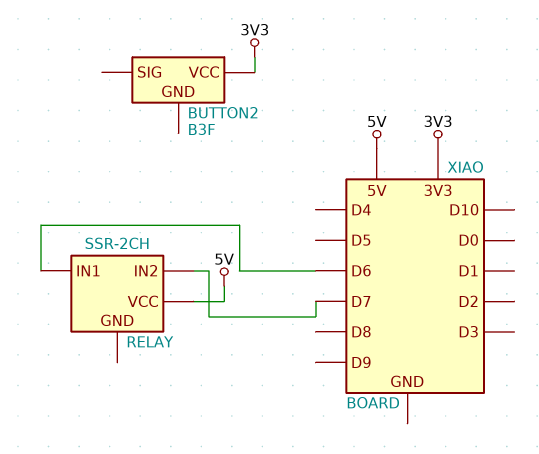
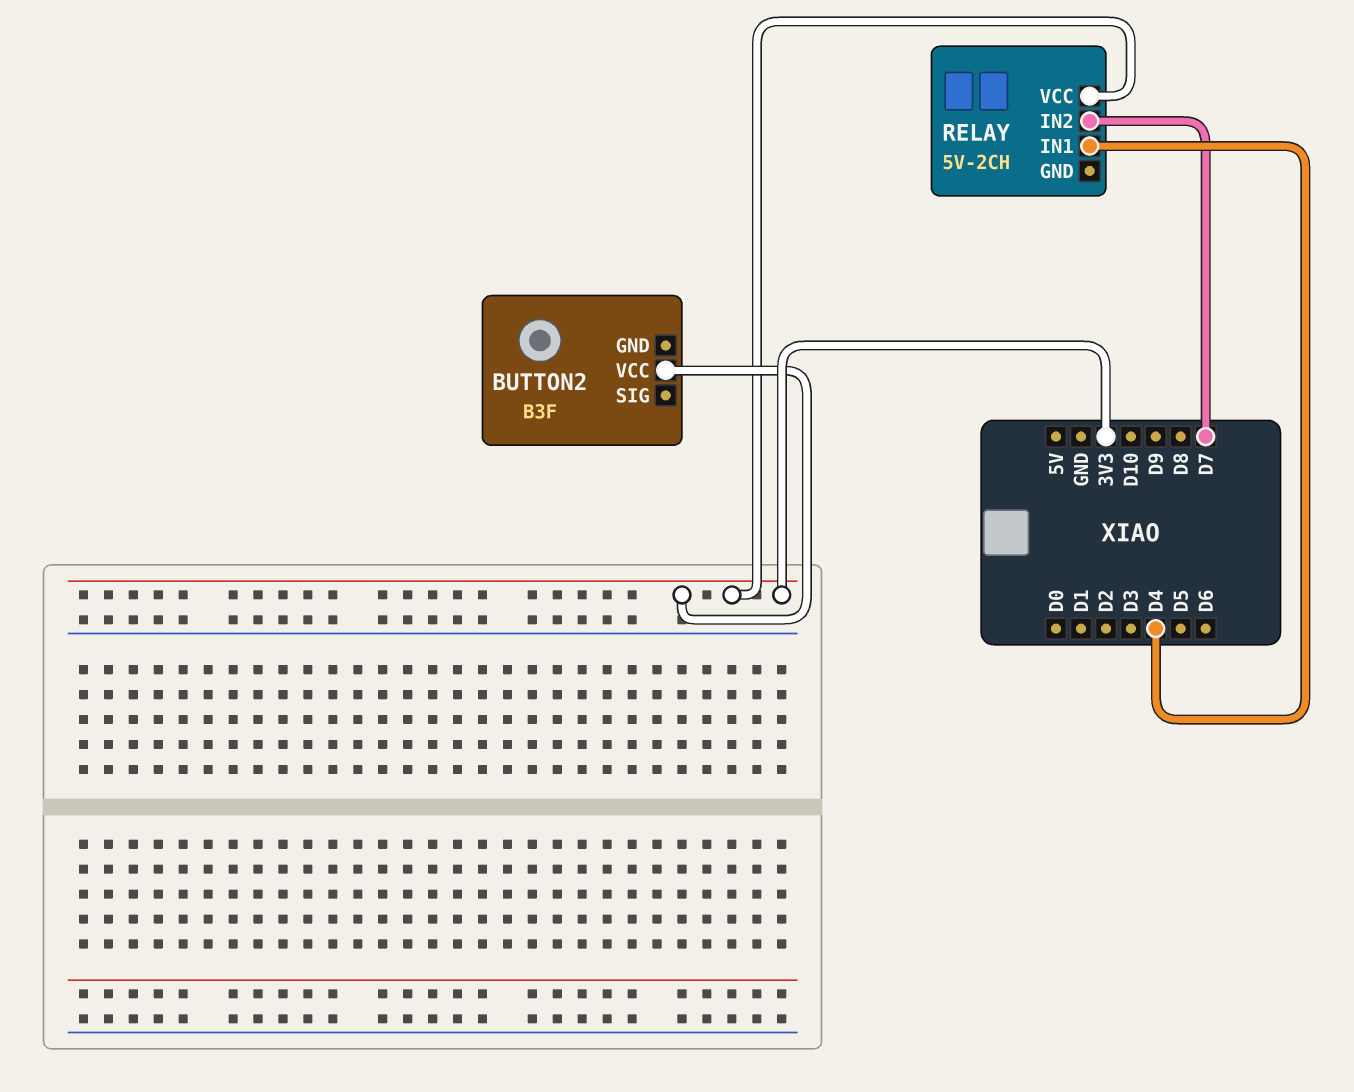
RELAY: SSR-2CH -> 5V-2CH
RELAY pin IN1: D6 -> D4
RELAY pin VCC: 5V -> 3V3

